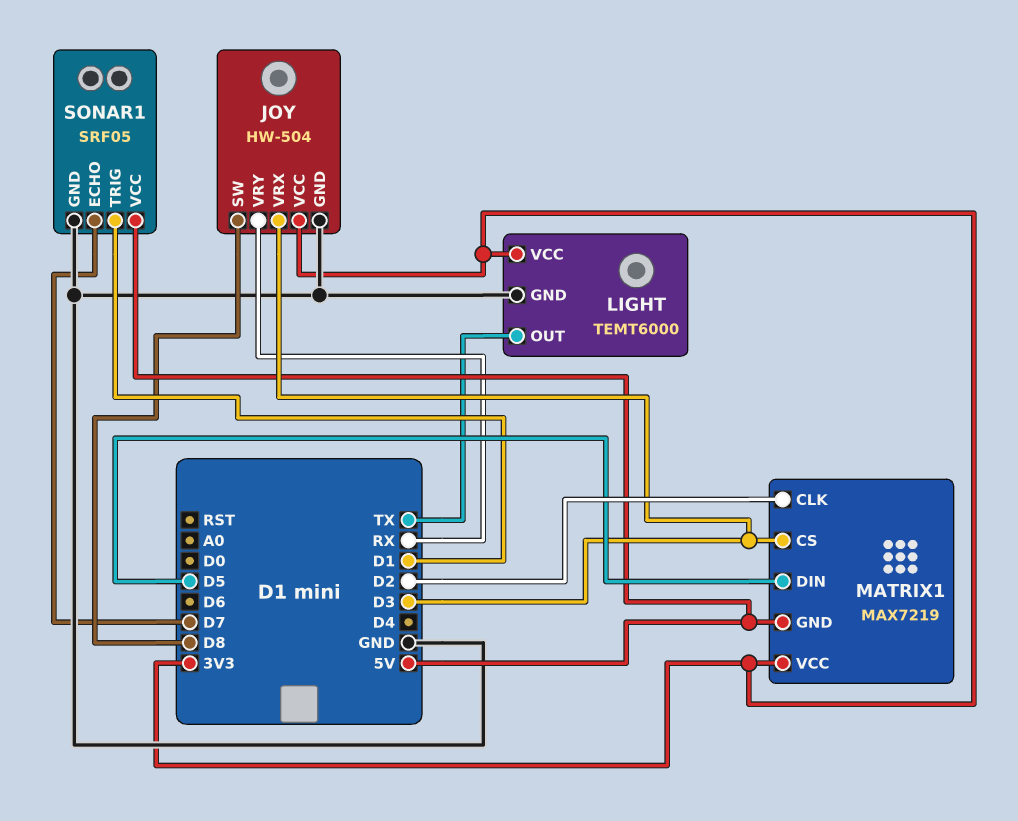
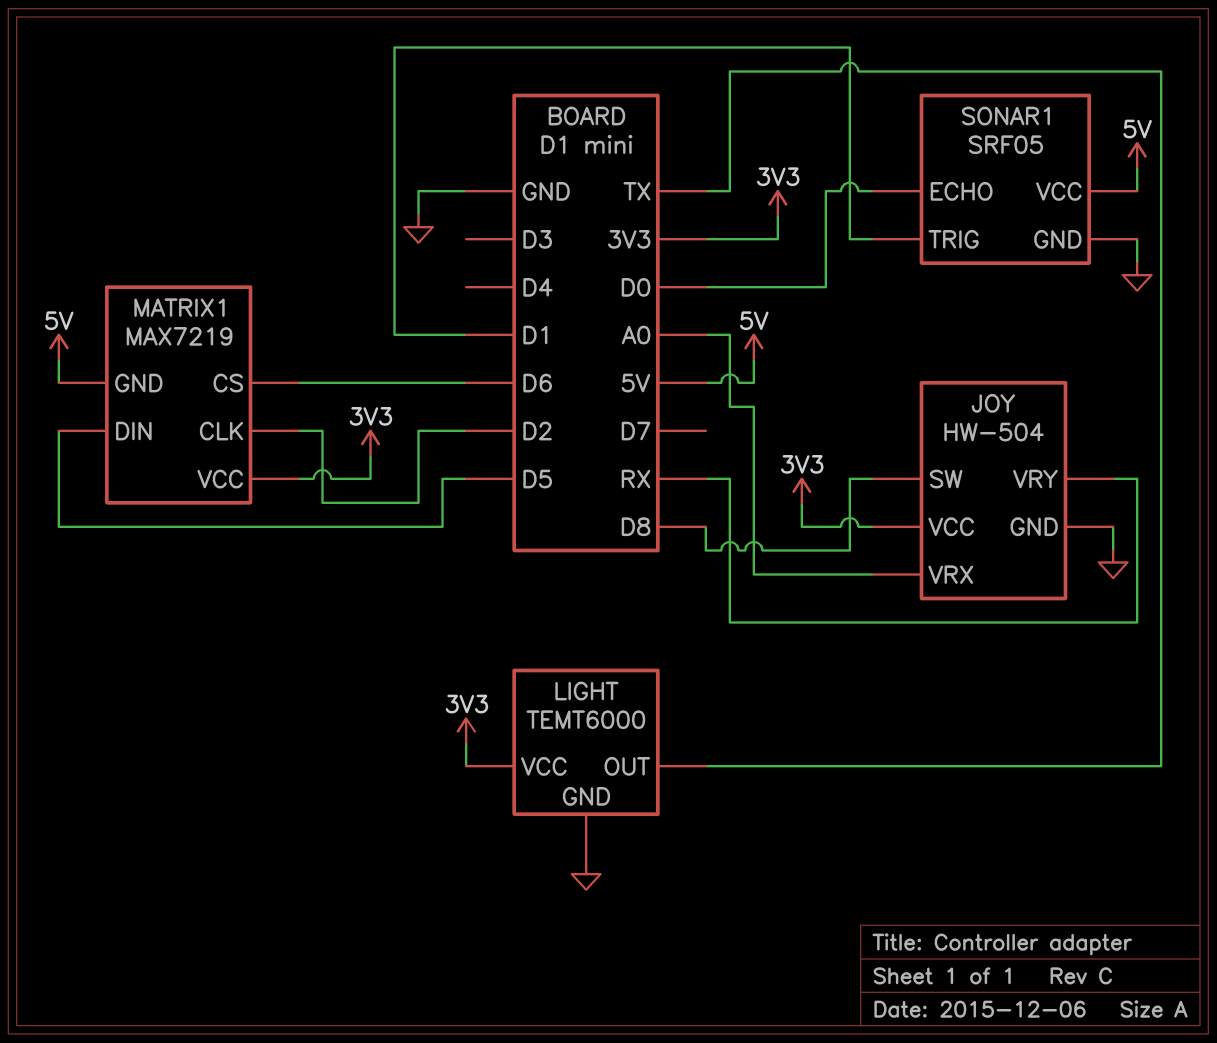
JOY pin VRX: D3 -> A0
MATRIX1 pin CS: D3 -> D6
SONAR1 pin ECHO: D7 -> D0

